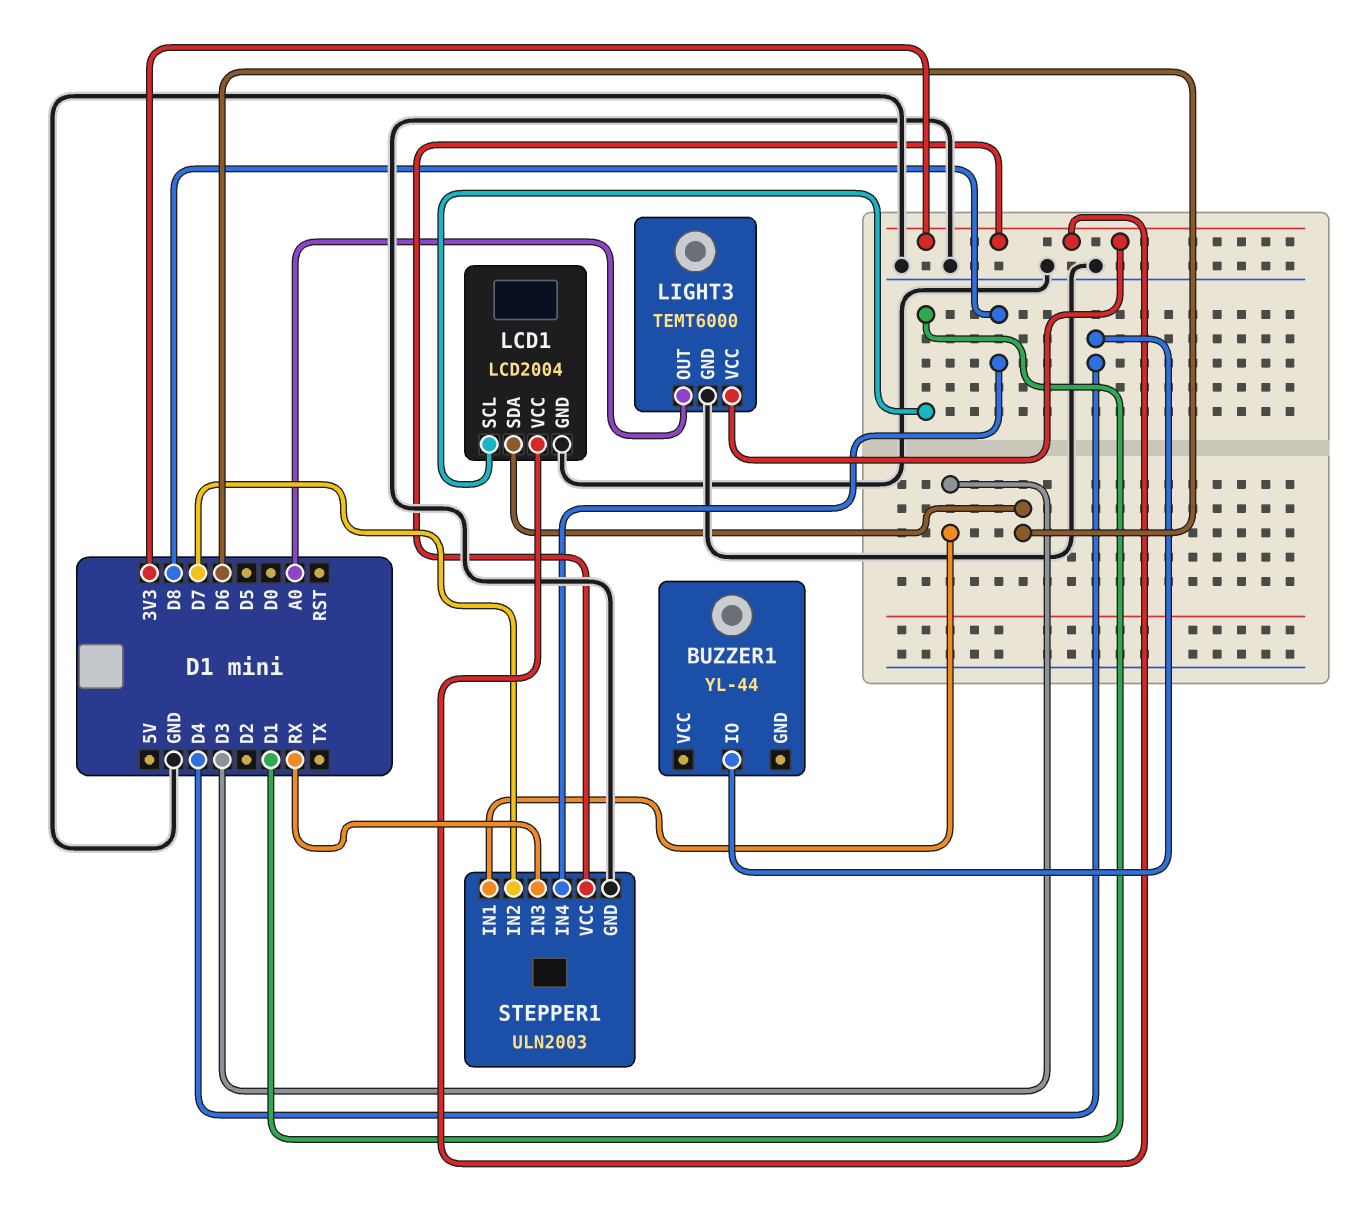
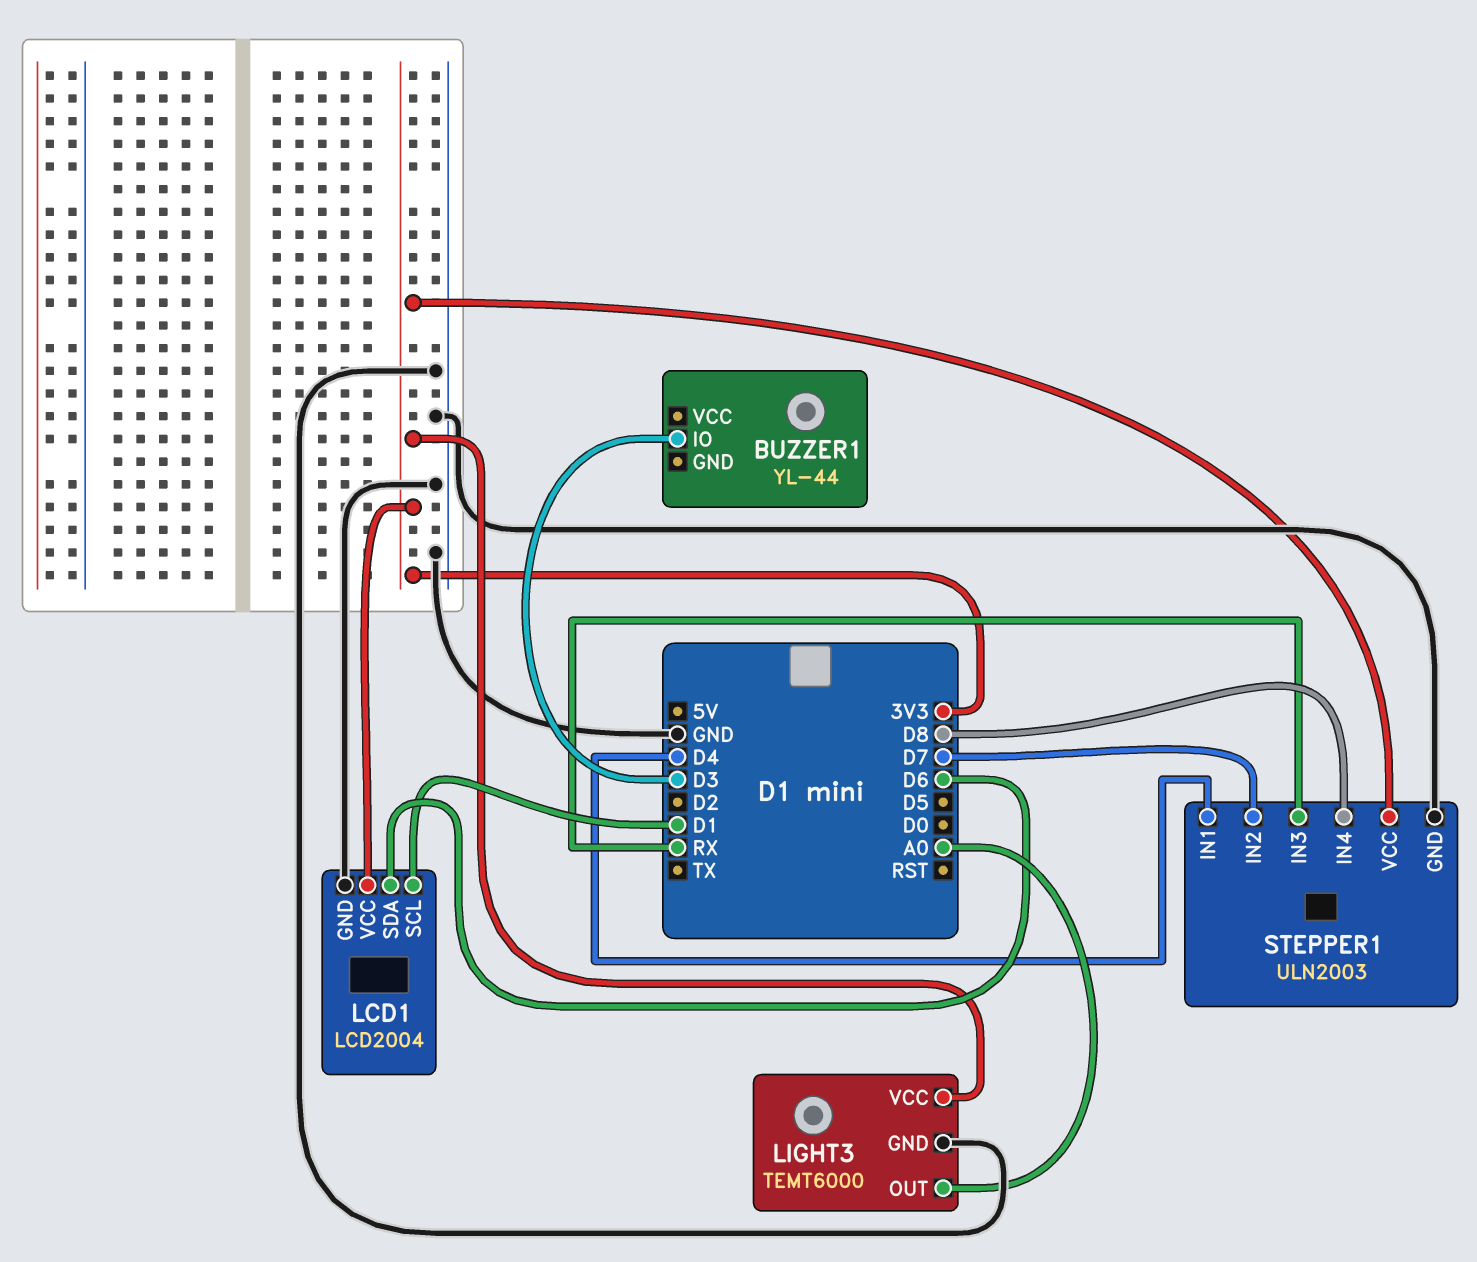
BUZZER1 pin IO: D4 -> D3
STEPPER1 pin IN1: D3 -> D4

